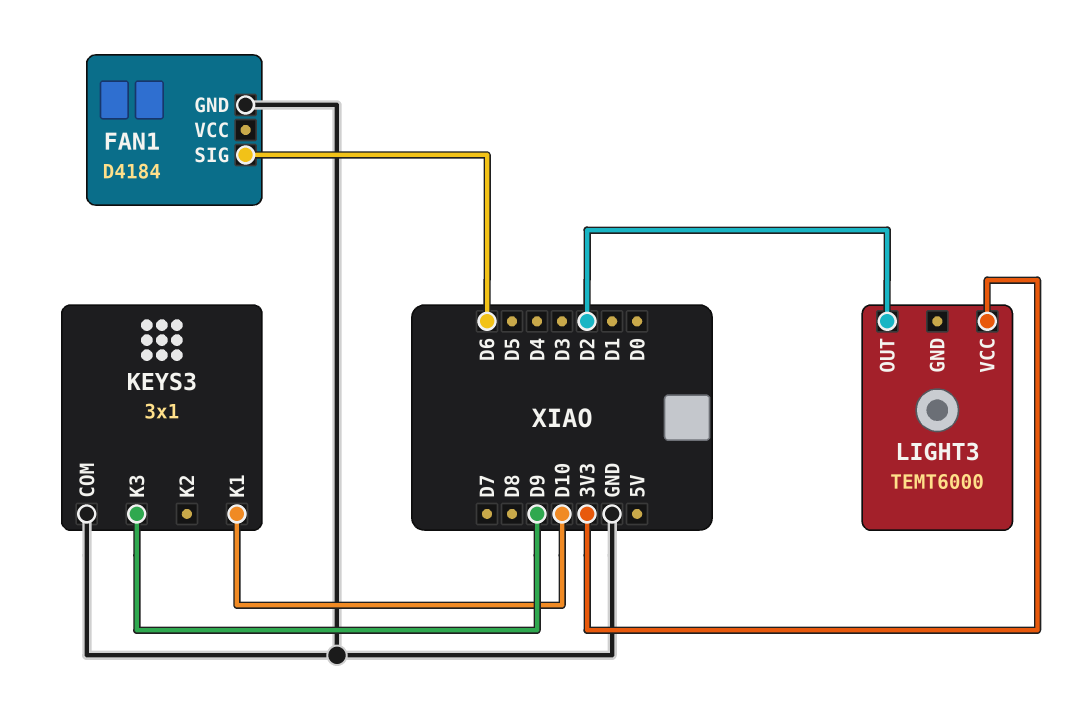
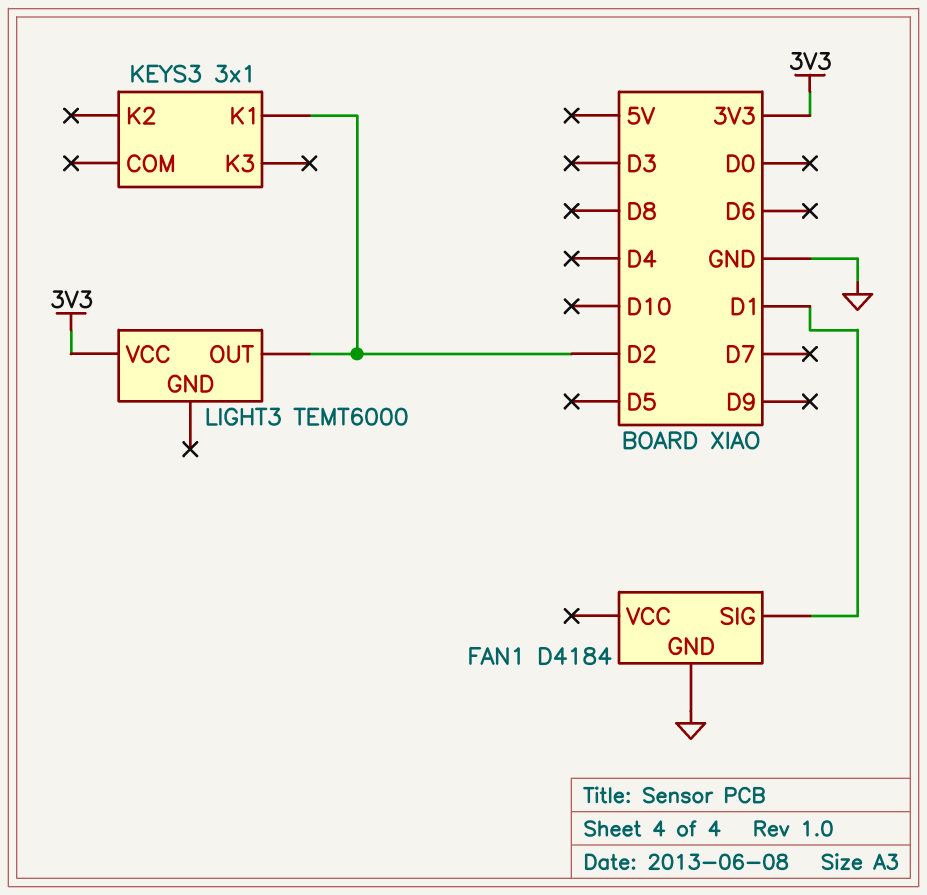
FAN1 pin SIG: D6 -> D1
KEYS3 pin COM: GND -> none
KEYS3 pin K1: D10 -> D2
KEYS3 pin K3: D9 -> none

